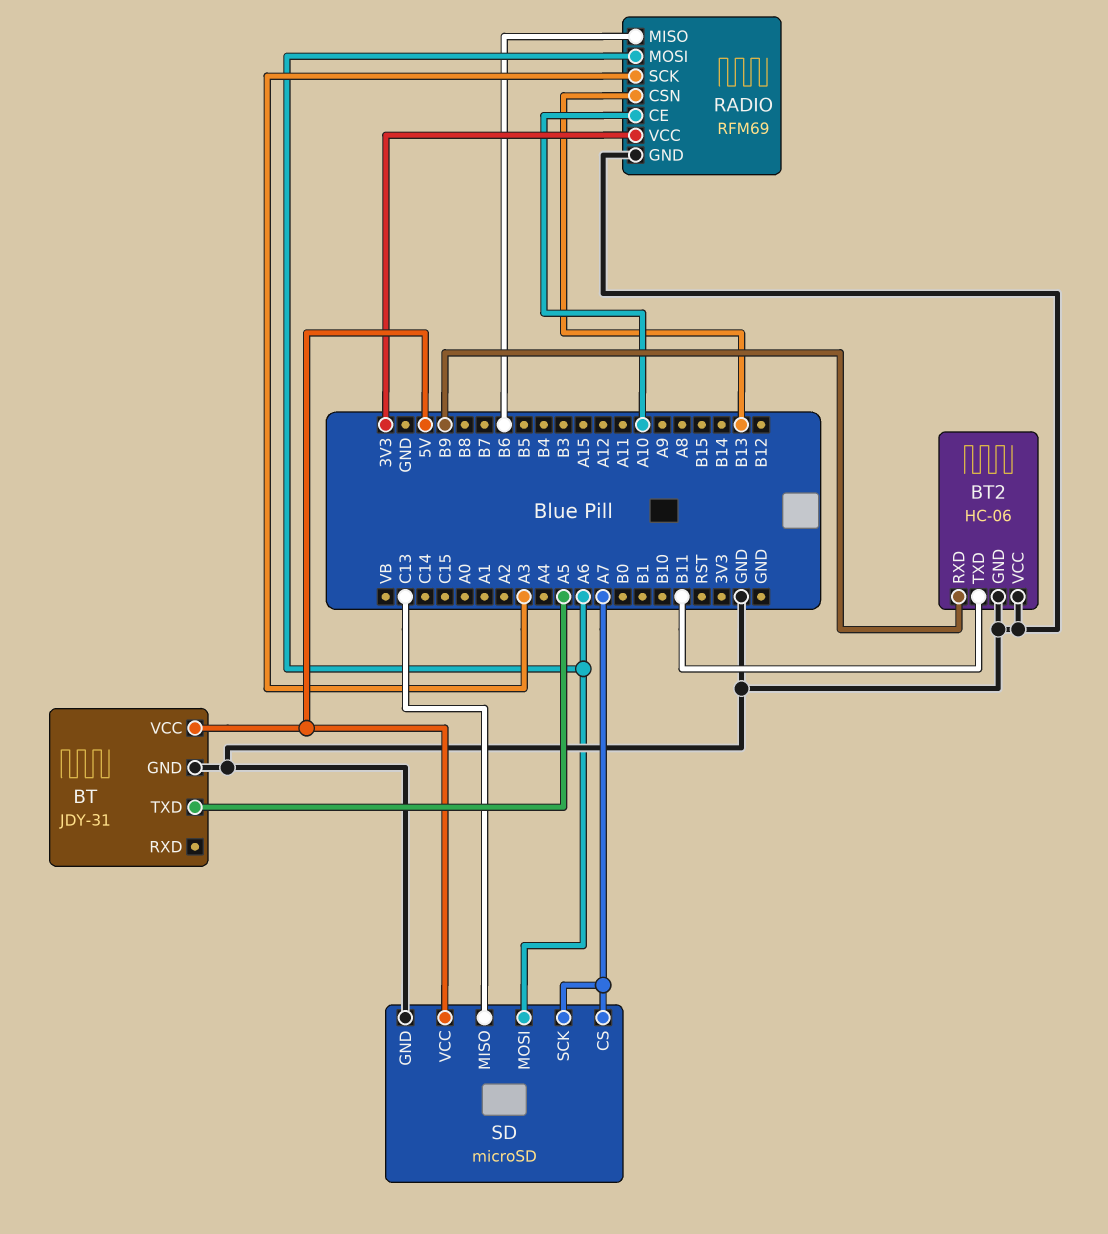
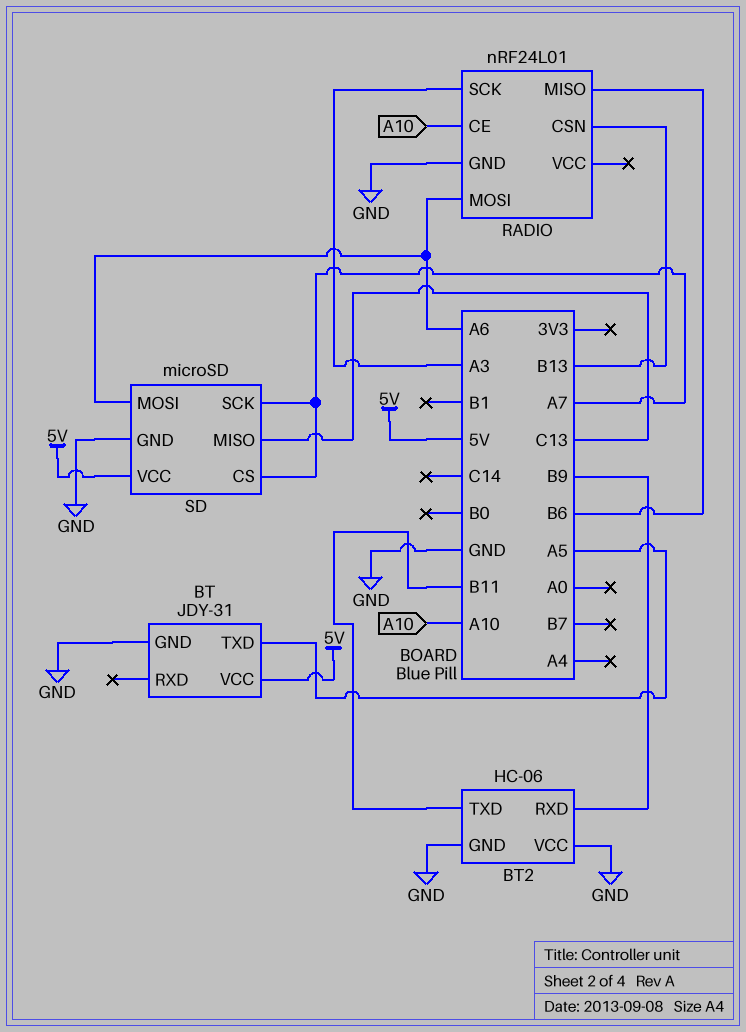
RADIO: RFM69 -> nRF24L01
RADIO pin VCC: 3V3 -> none

